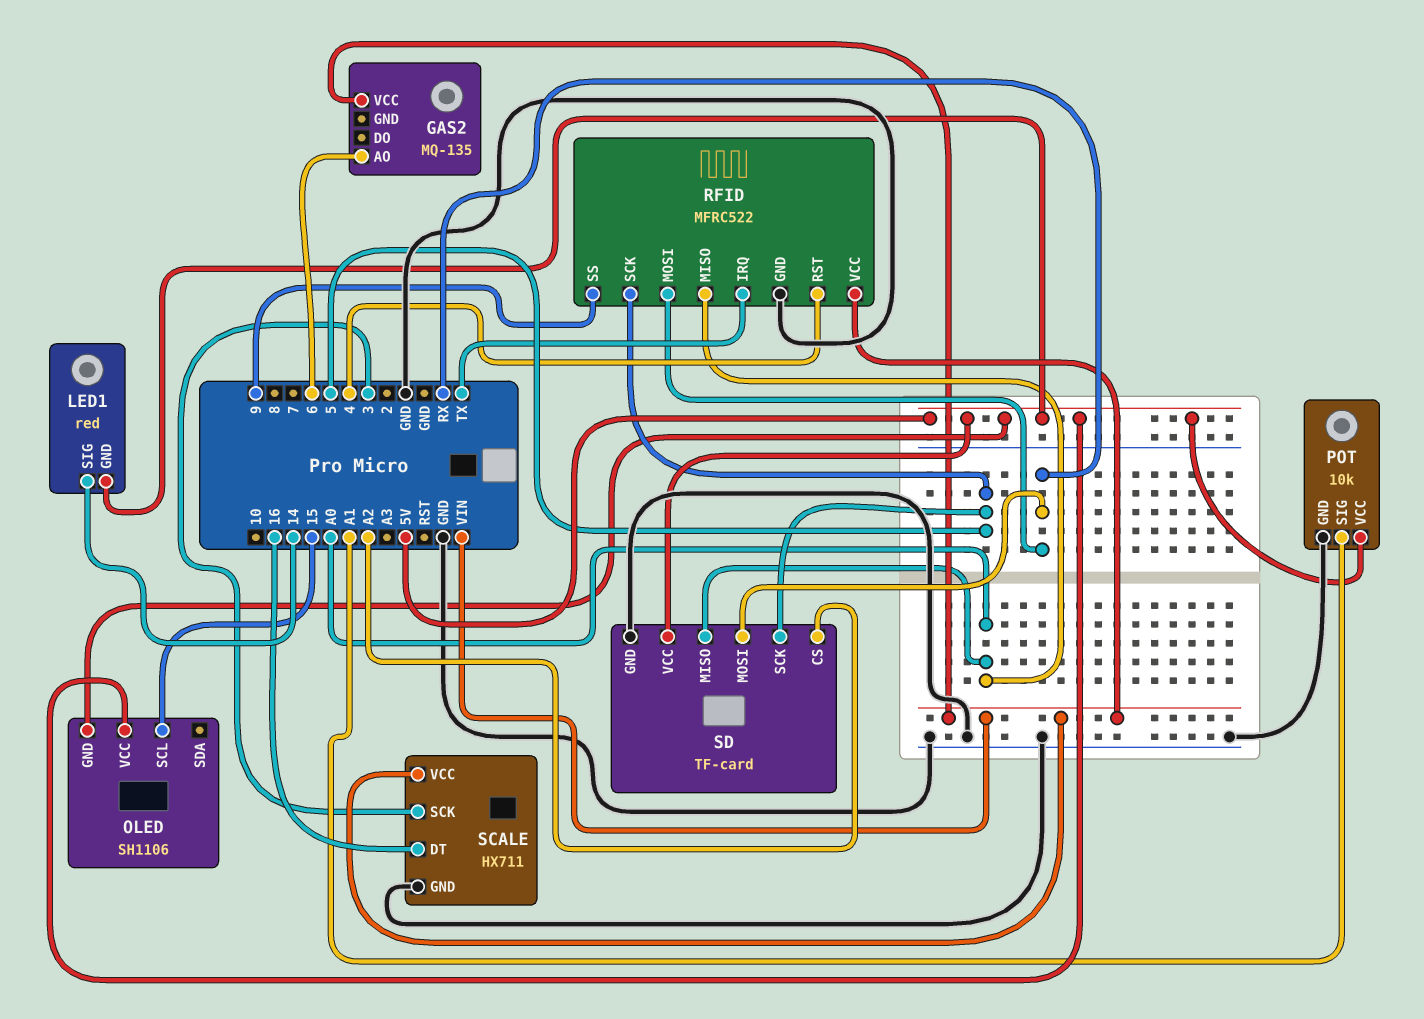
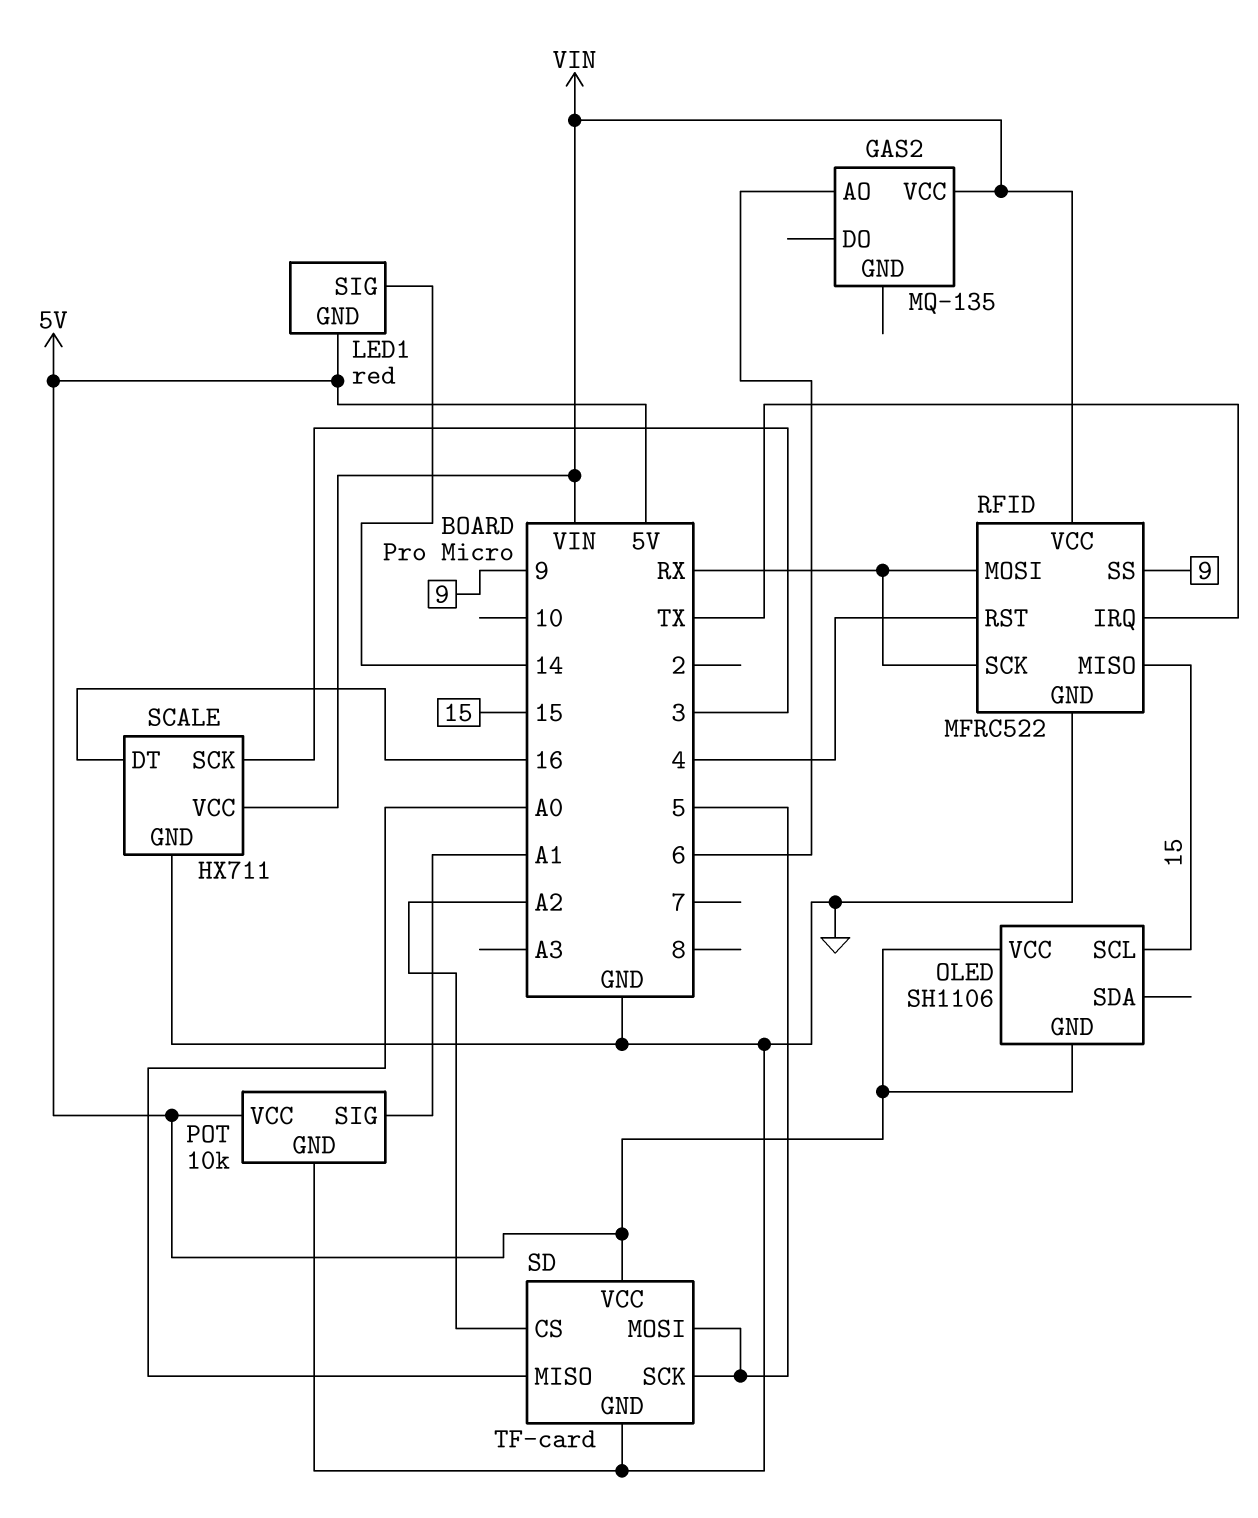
RFID pin MISO: A0 -> 15
RFID pin SCK: 5 -> RX
SD pin MOSI: RX -> 5

